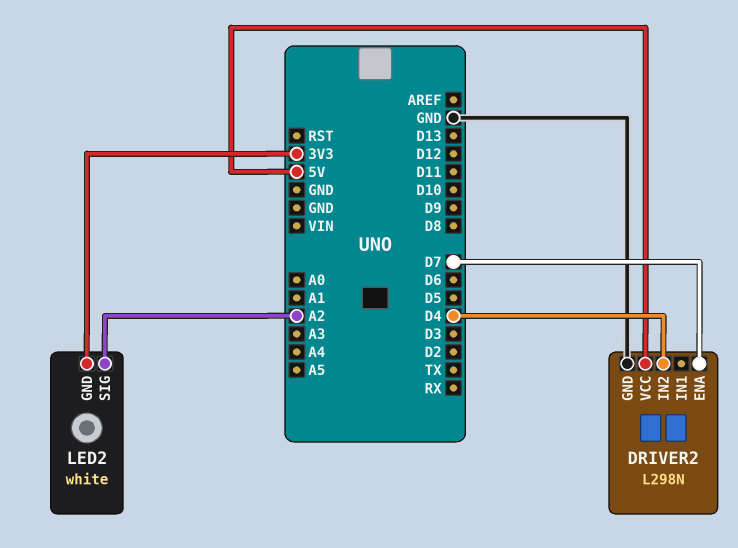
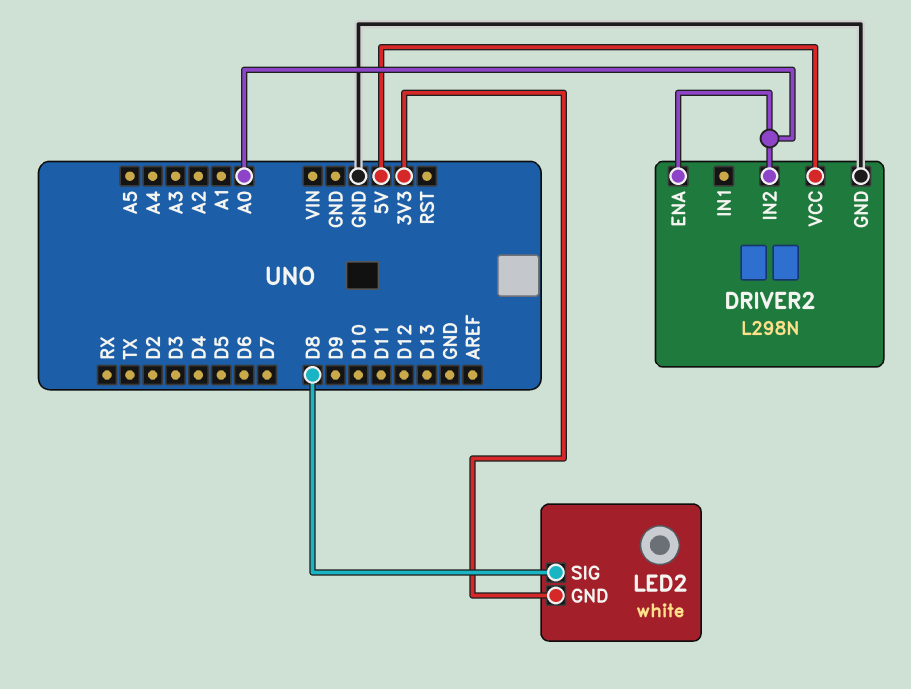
DRIVER2 pin ENA: D7 -> A0
DRIVER2 pin IN2: D4 -> A0
LED2 pin SIG: A2 -> D8

